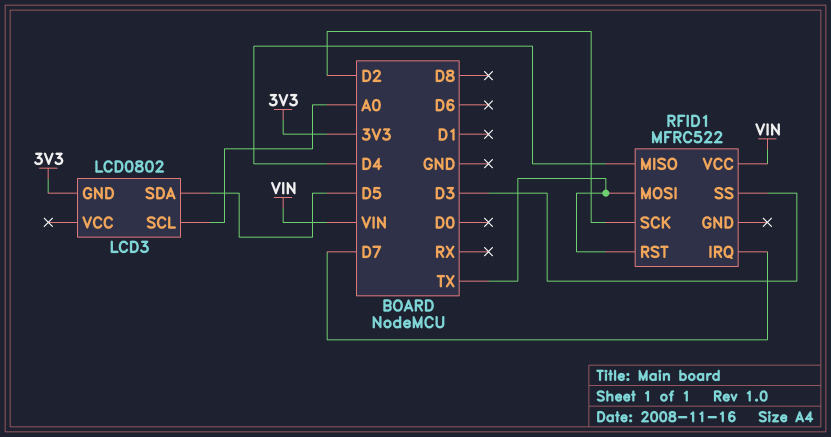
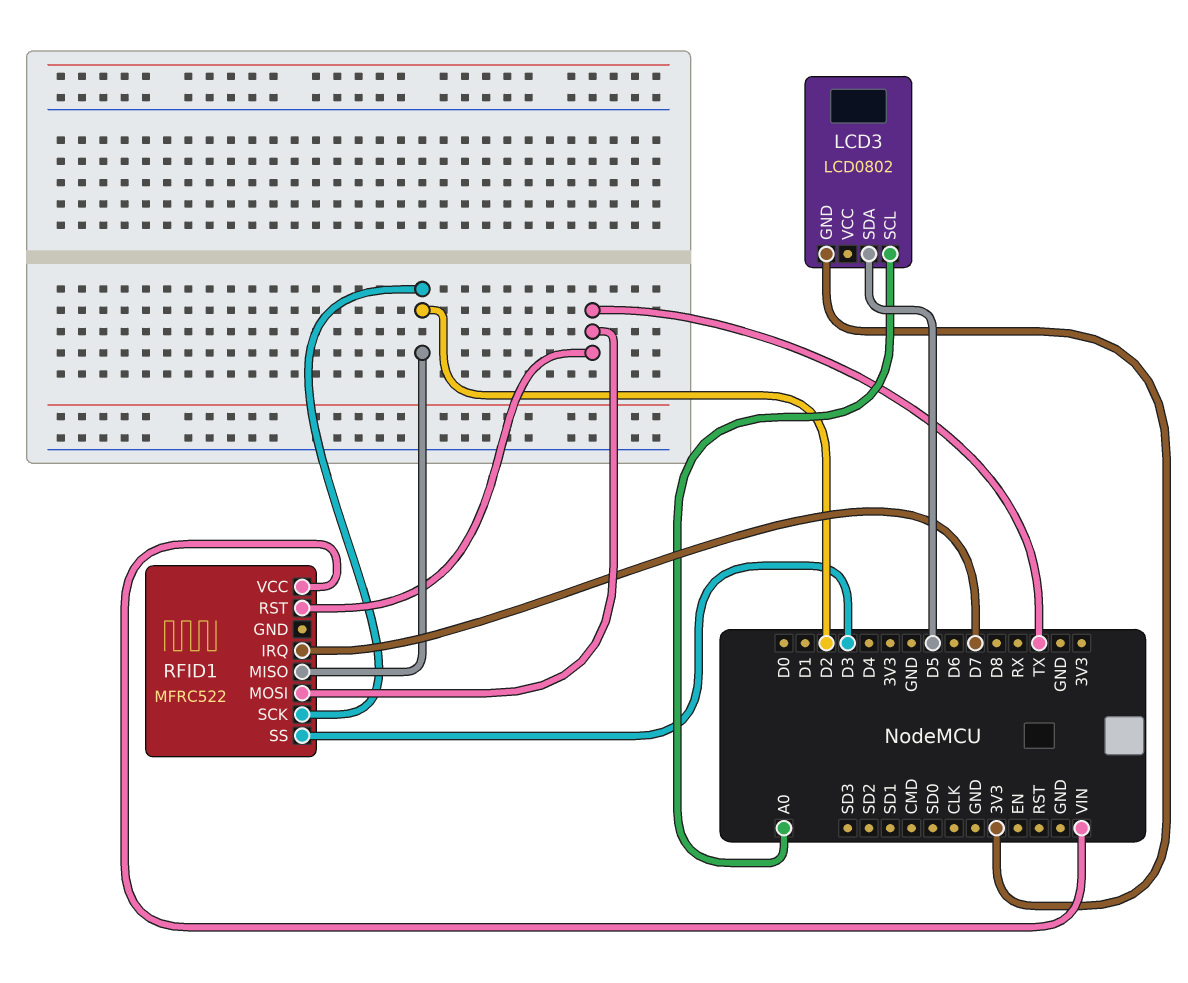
RFID1 pin MISO: D4 -> D2

